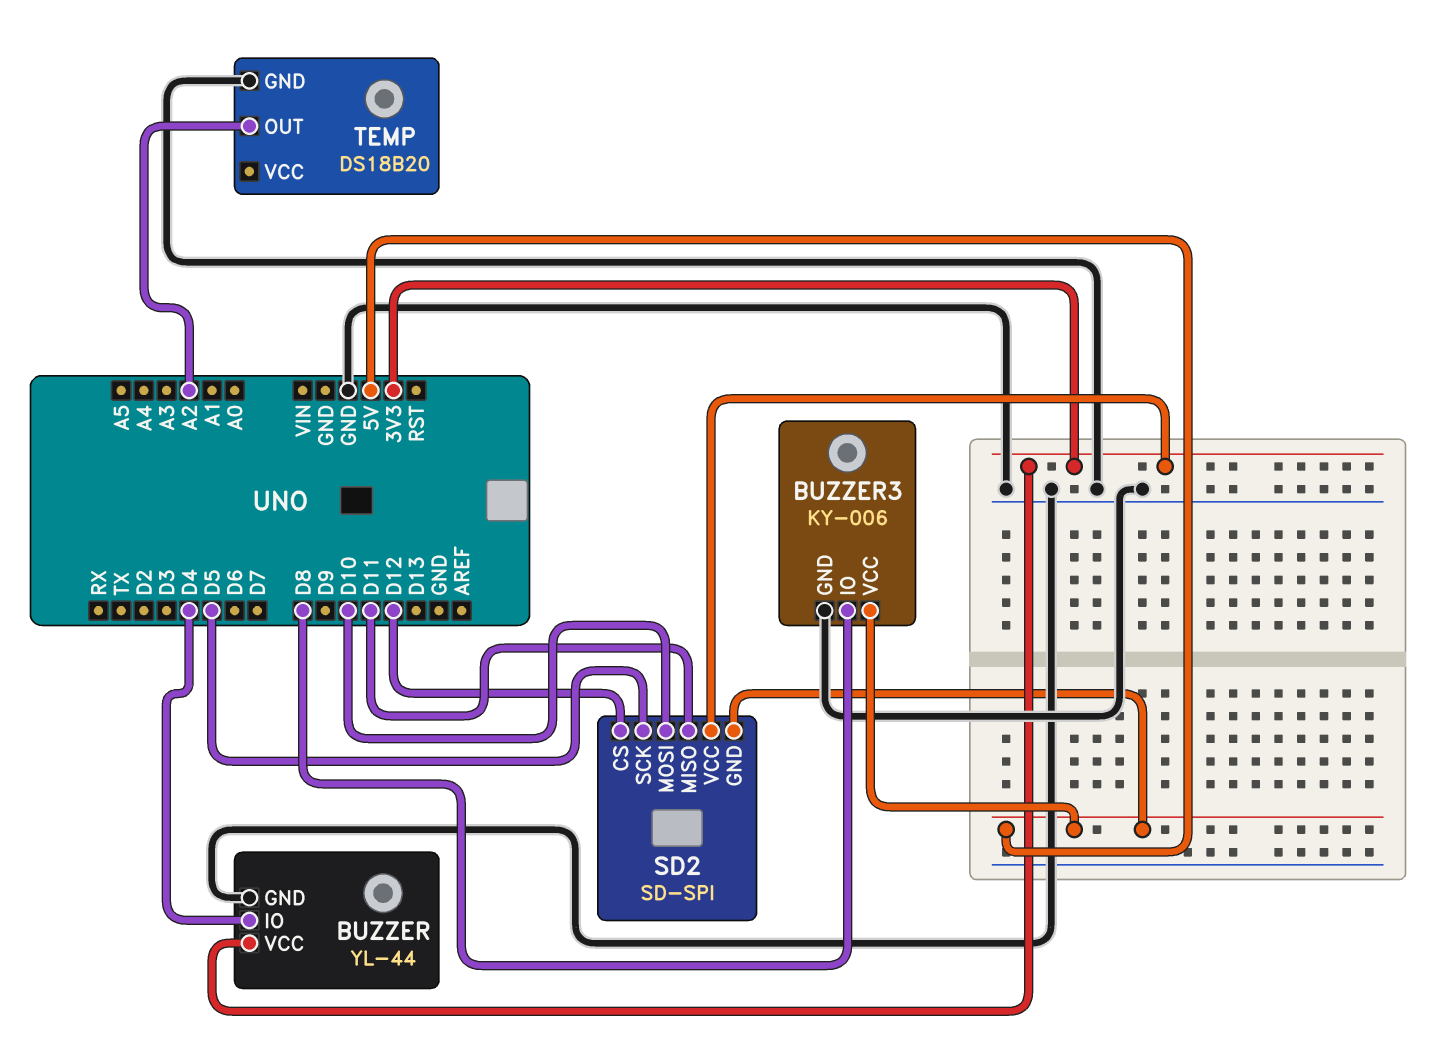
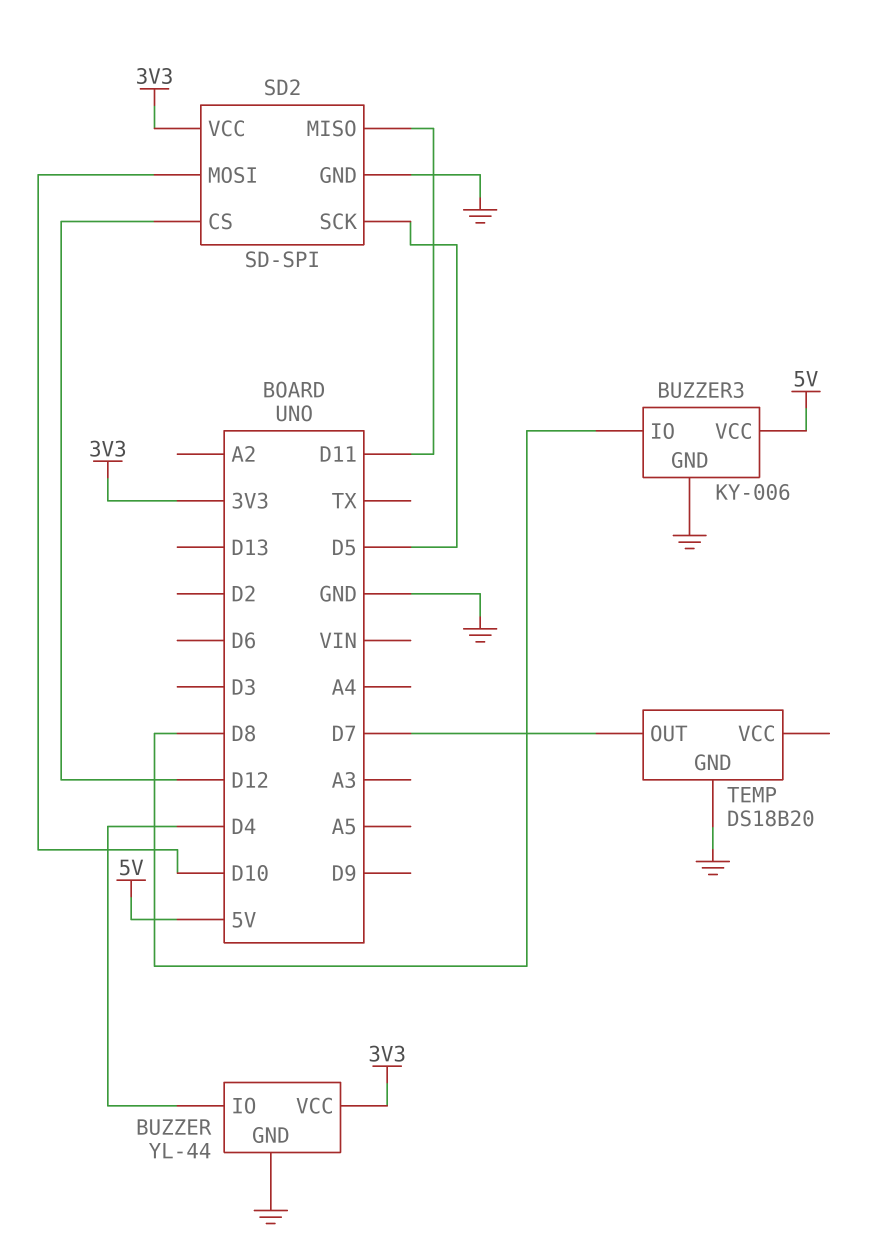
SD2 pin GND: 5V -> GND
TEMP pin OUT: A2 -> D7

